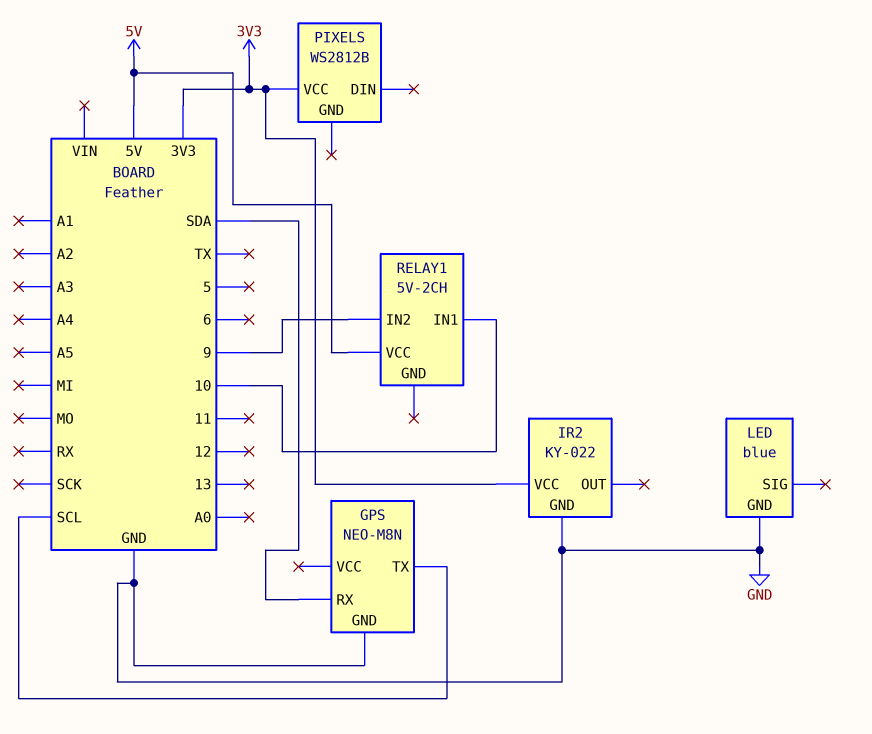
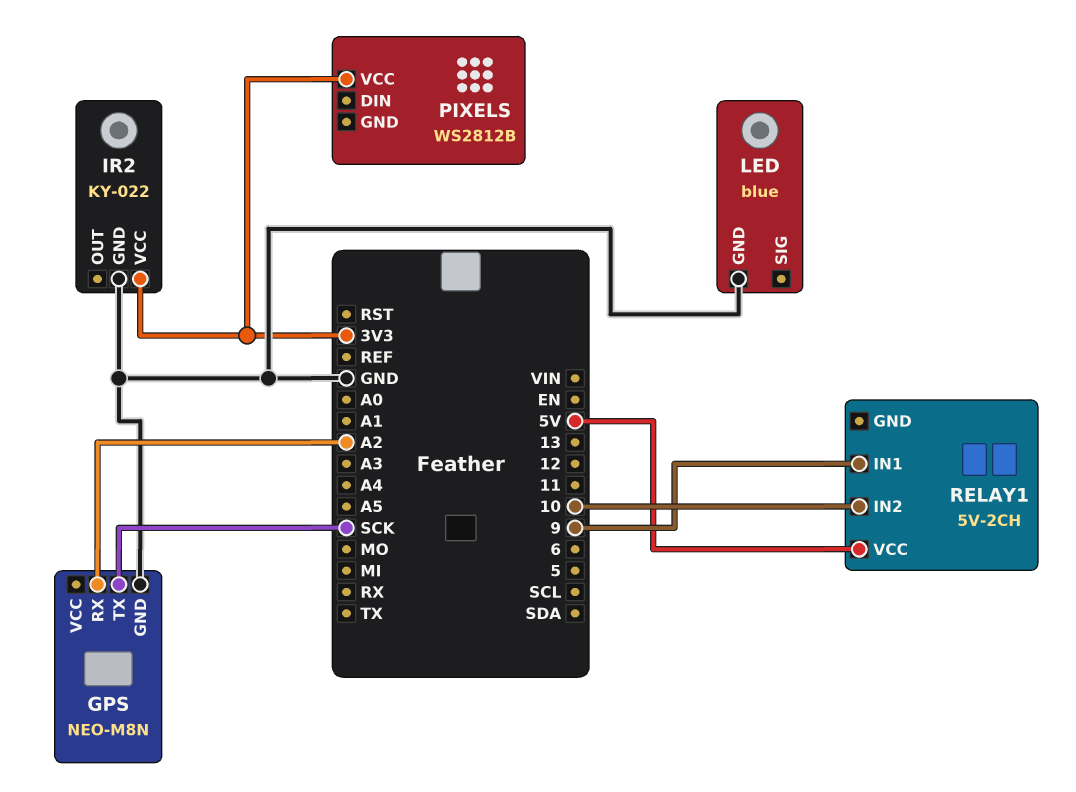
GPS pin RX: SDA -> A2
GPS pin TX: SCL -> SCK
RELAY1 pin IN1: 10 -> 9
RELAY1 pin IN2: 9 -> 10

